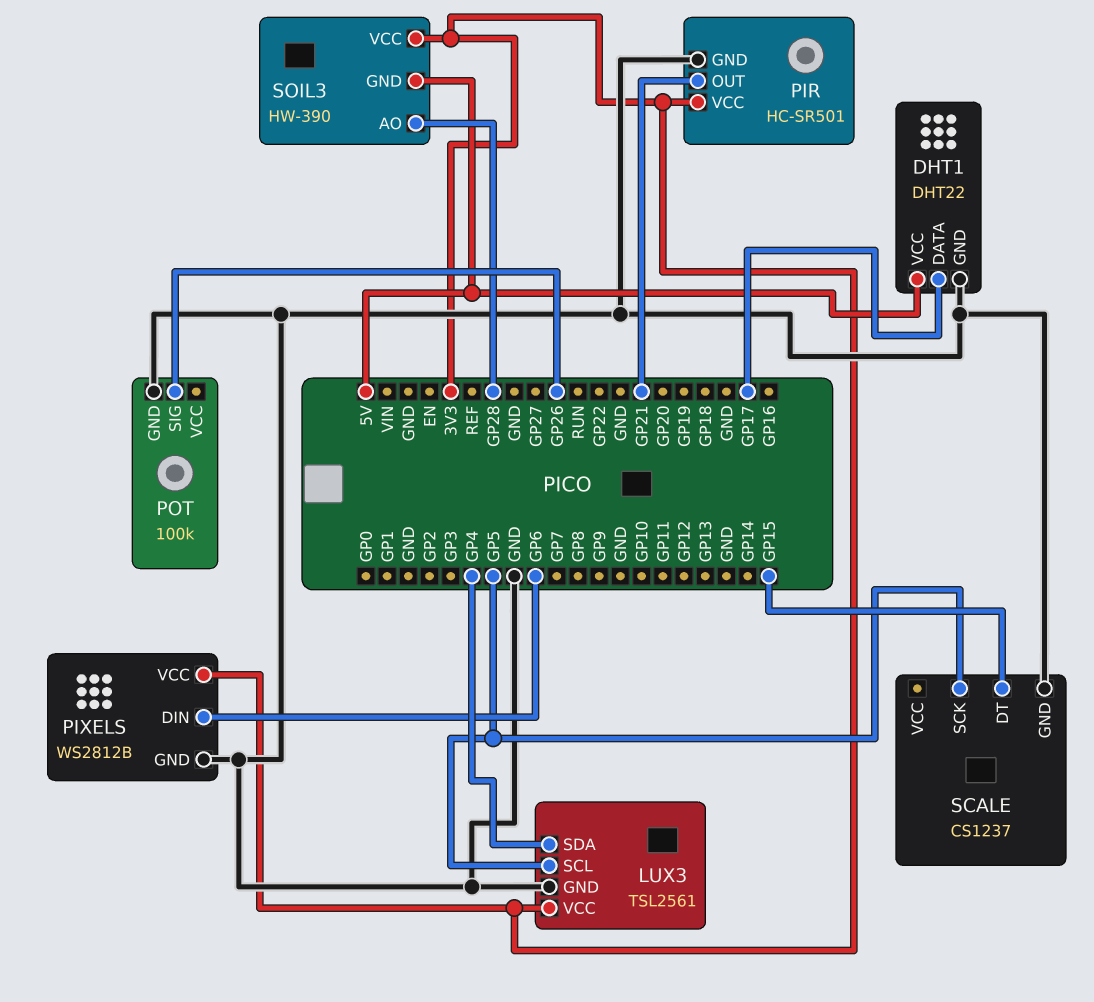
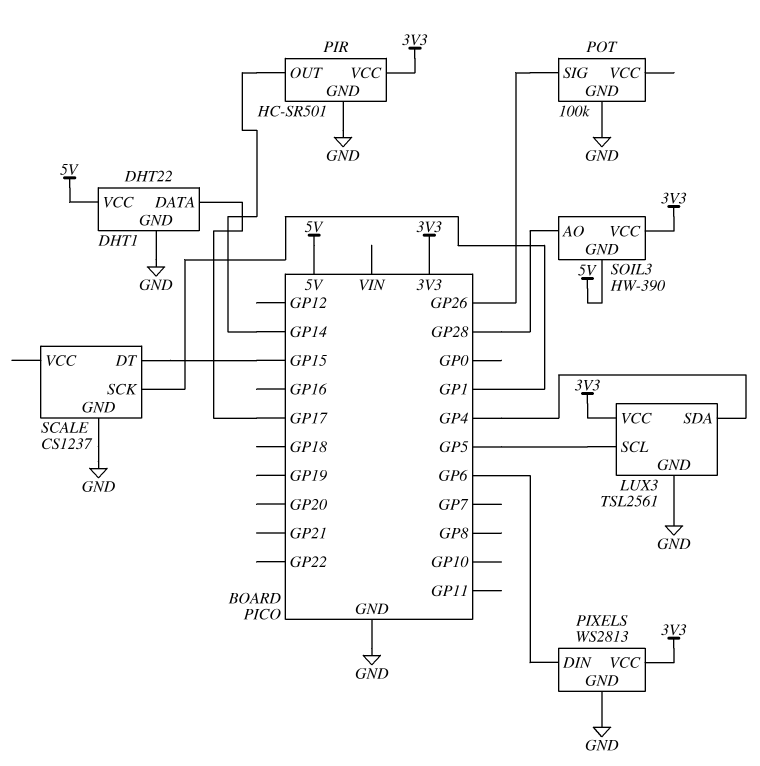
PIR pin OUT: GP21 -> GP14
PIXELS: WS2812B -> WS2813
SCALE pin SCK: GP5 -> GP1

